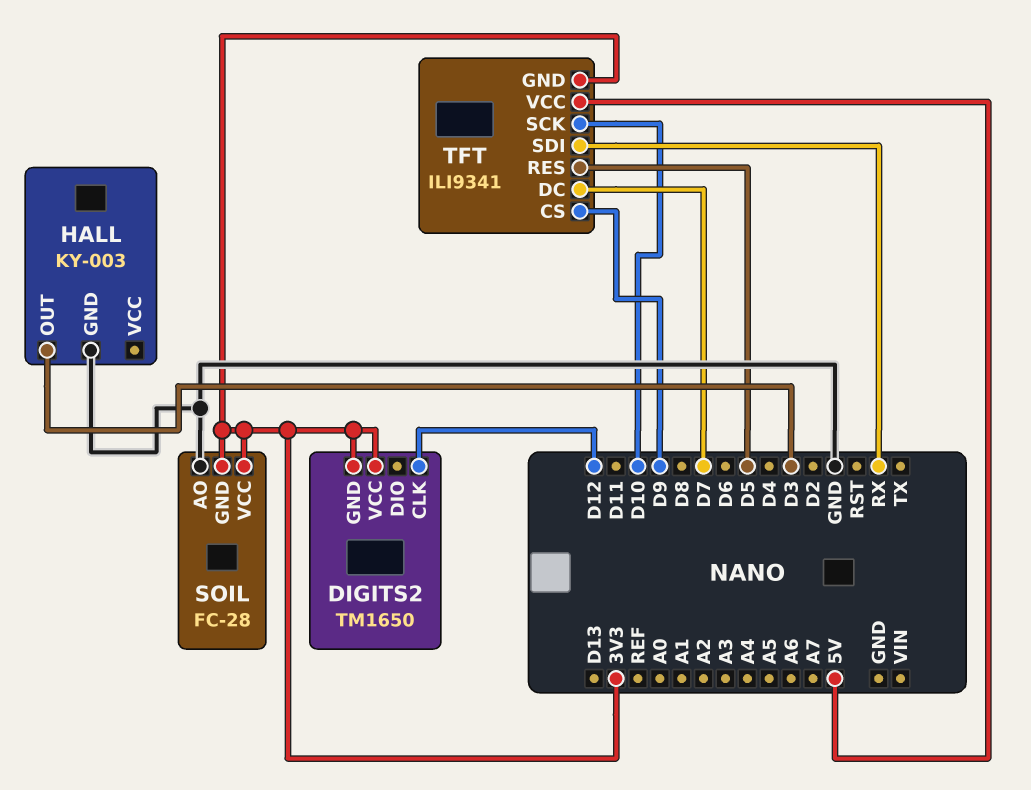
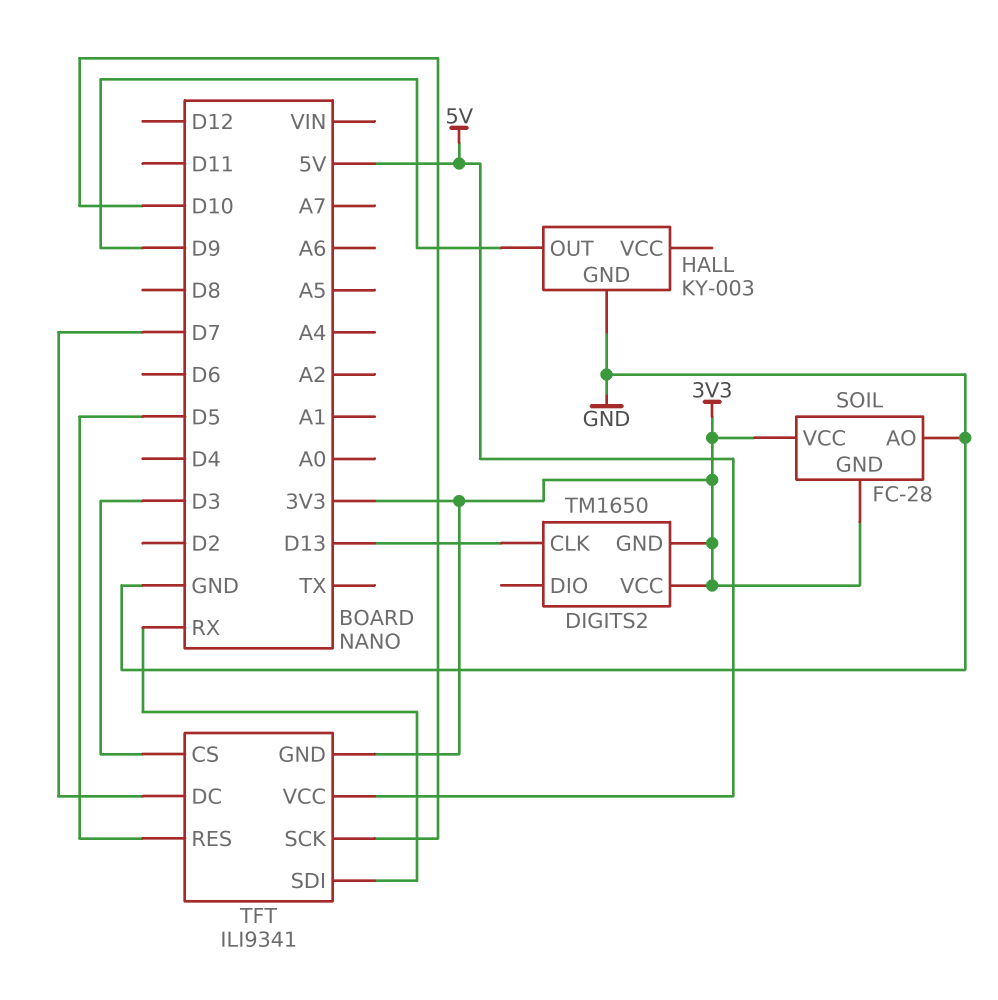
DIGITS2 pin CLK: D12 -> D13
HALL pin OUT: D3 -> D9
TFT pin CS: D9 -> D3

